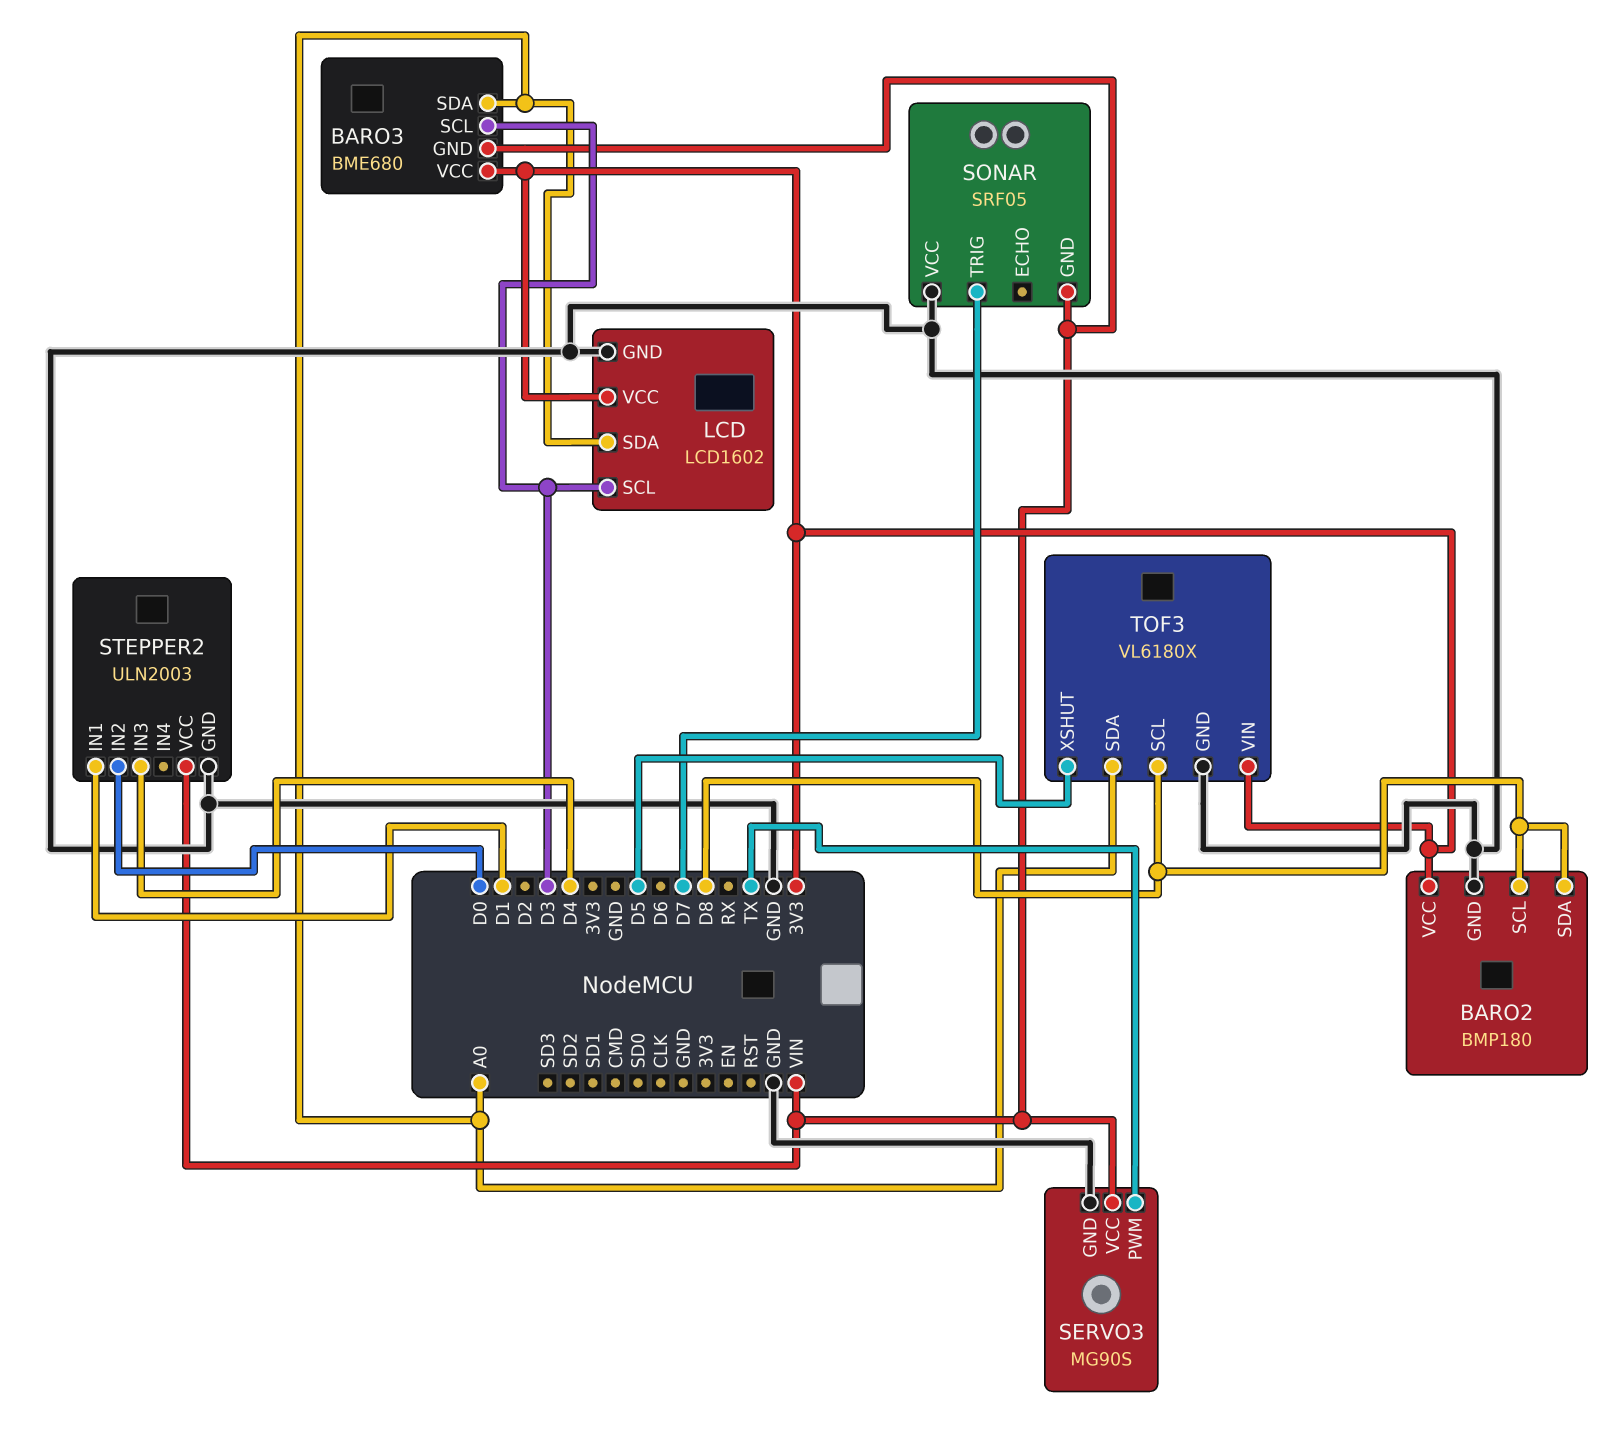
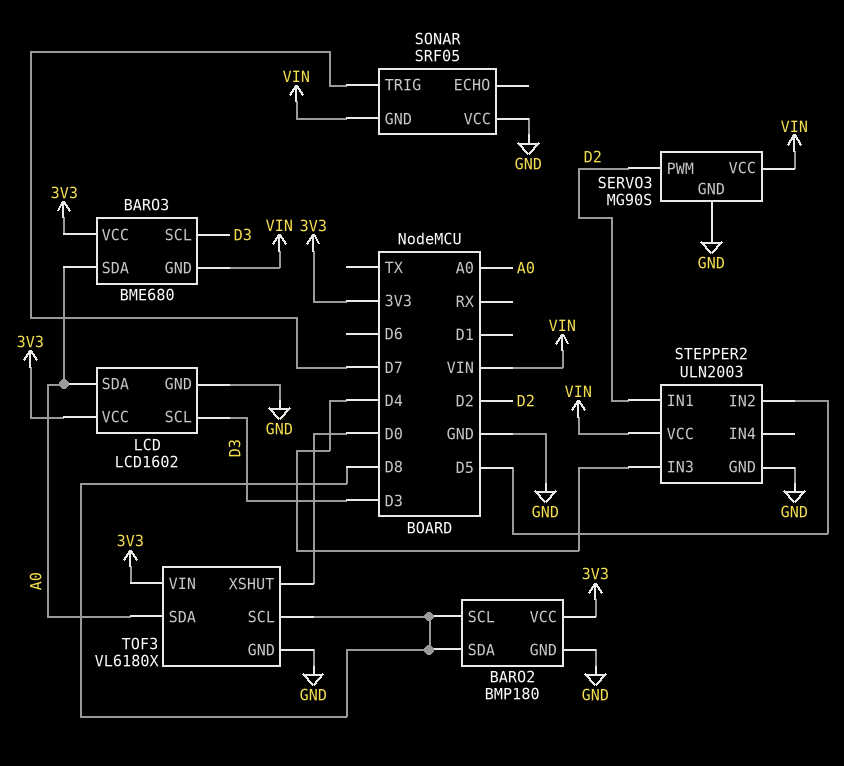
SERVO3 pin PWM: TX -> D2
STEPPER2 pin IN1: D1 -> D2
STEPPER2 pin IN2: D0 -> D5
TOF3 pin XSHUT: D5 -> D0

